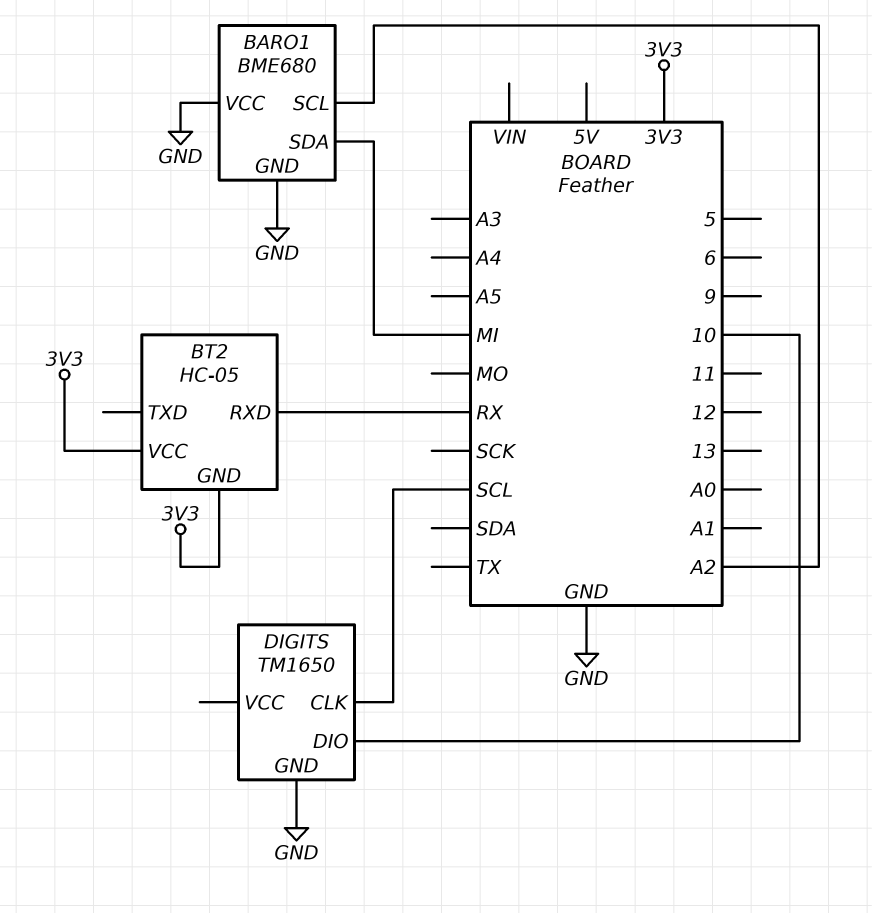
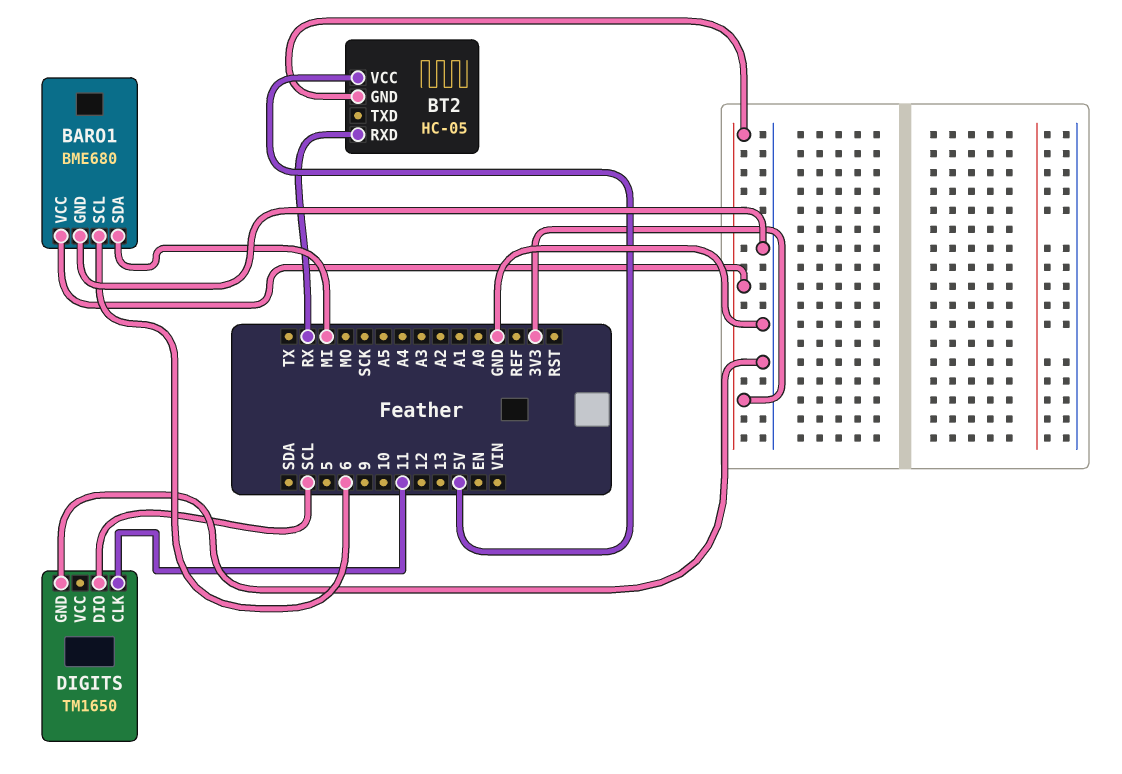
BARO1 pin SCL: A2 -> 6
BARO1 pin VCC: GND -> 3V3
BT2 pin VCC: 3V3 -> 5V
DIGITS pin CLK: SCL -> 11
DIGITS pin DIO: 10 -> SCL

